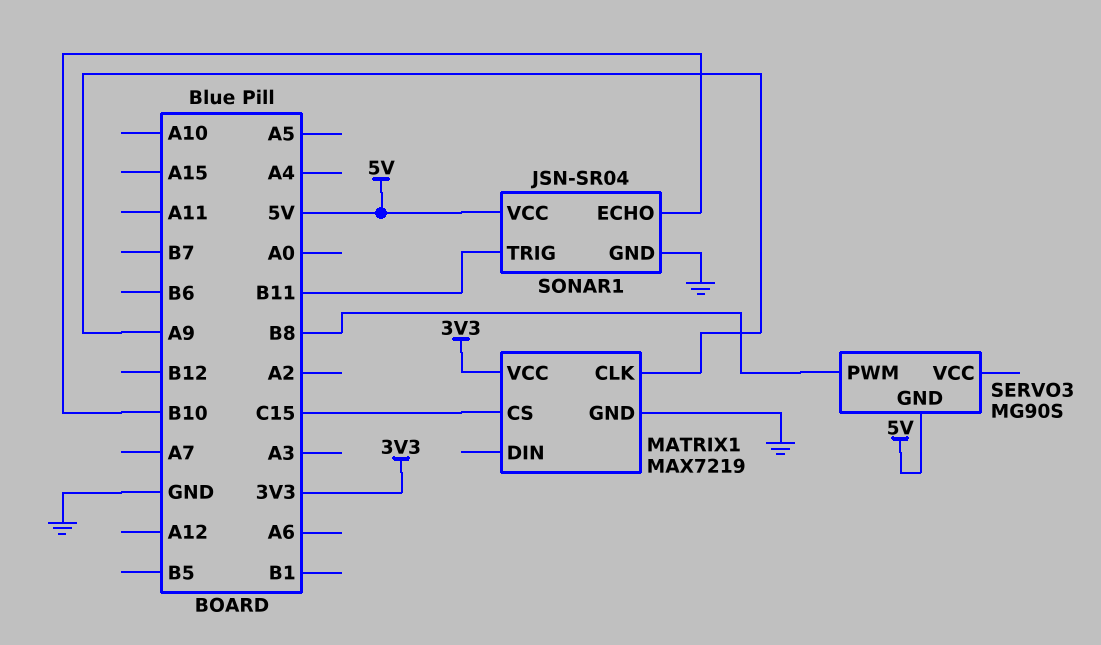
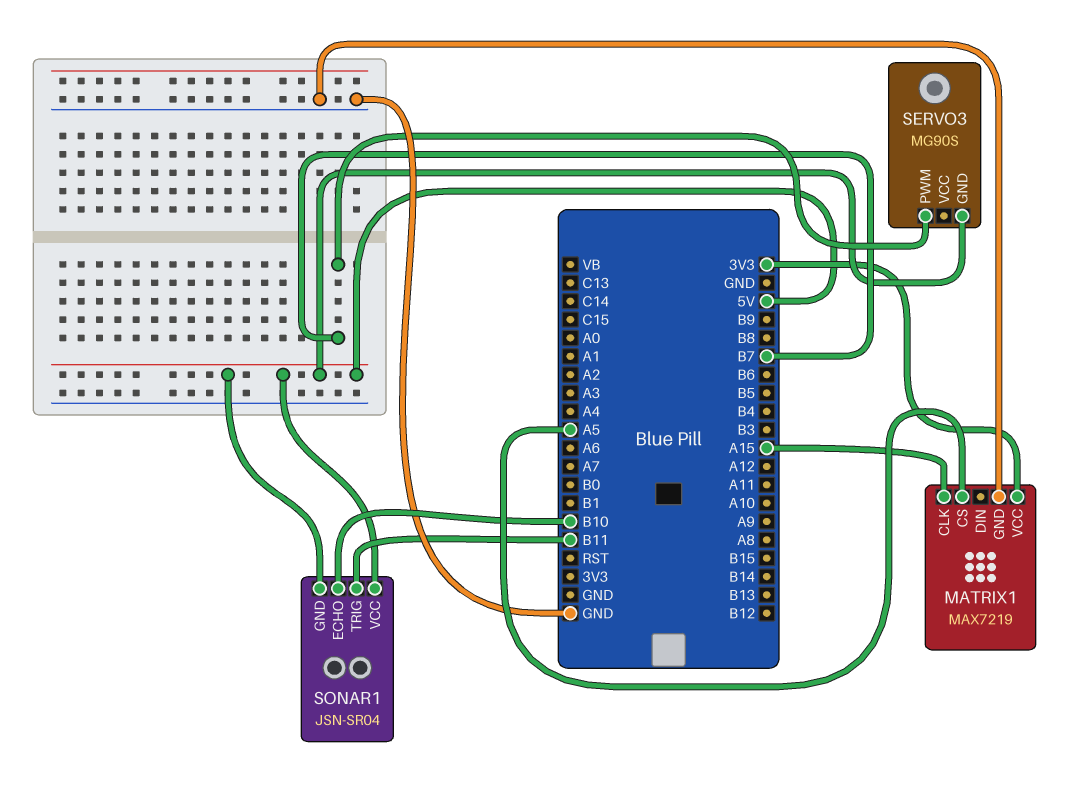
MATRIX1 pin CLK: A9 -> A15
MATRIX1 pin CS: C15 -> A5
SERVO3 pin PWM: B8 -> B7
SONAR1 pin GND: GND -> 5V

